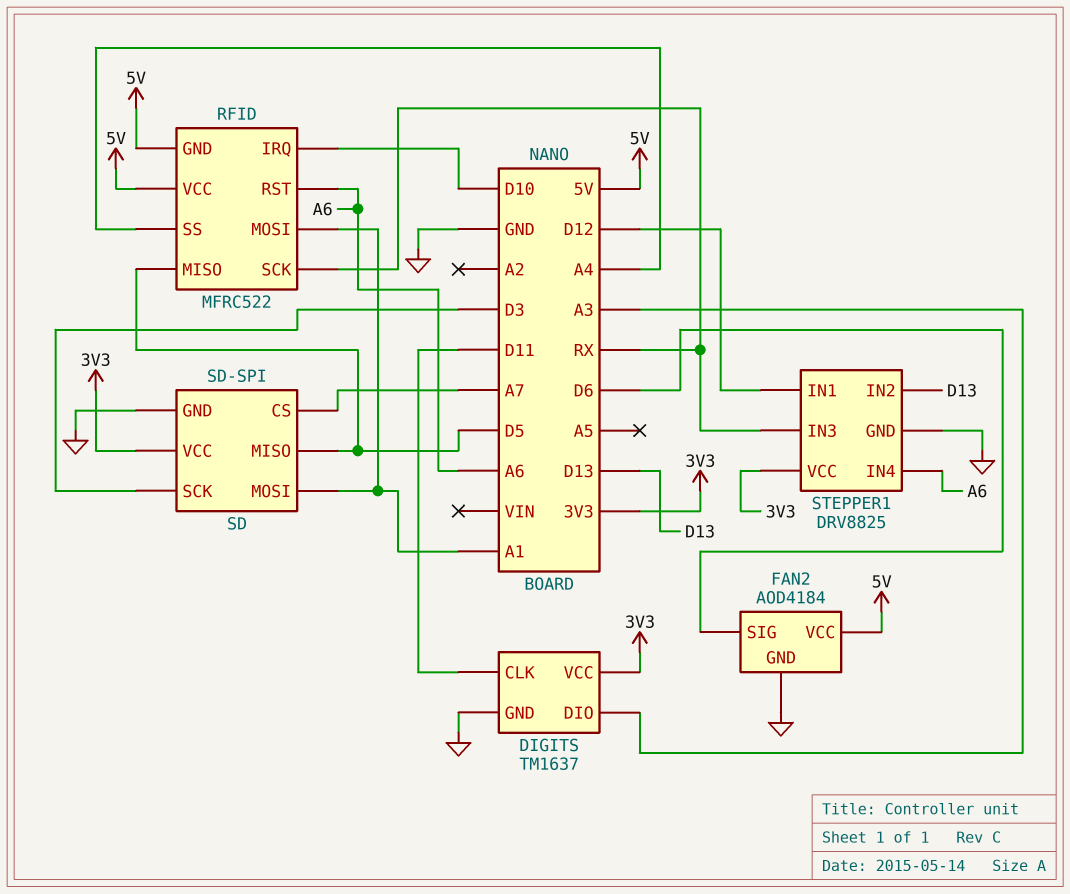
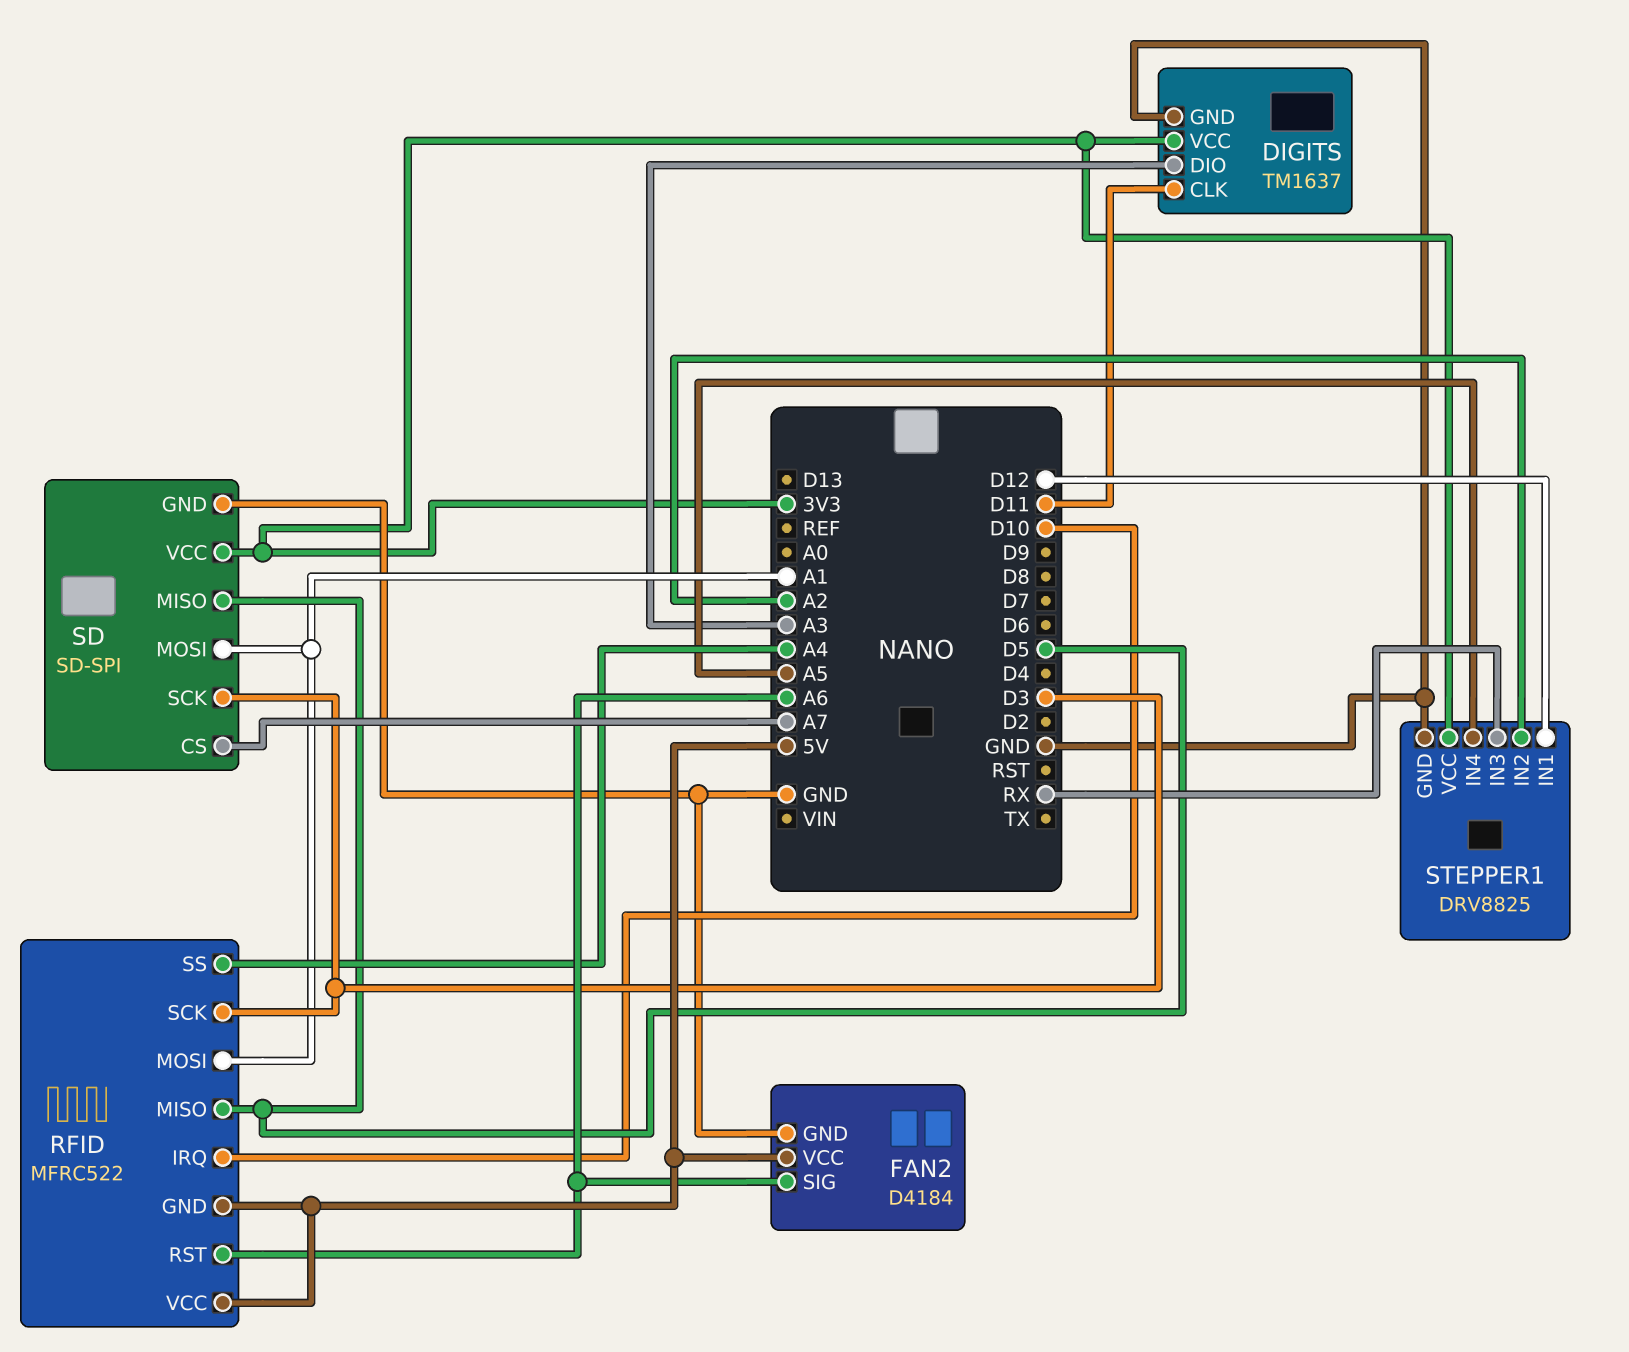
FAN2: AOD4184 -> D4184
FAN2 pin SIG: D6 -> A6
RFID pin SCK: RX -> D3
STEPPER1 pin IN2: D13 -> A2
STEPPER1 pin IN4: A6 -> A5

